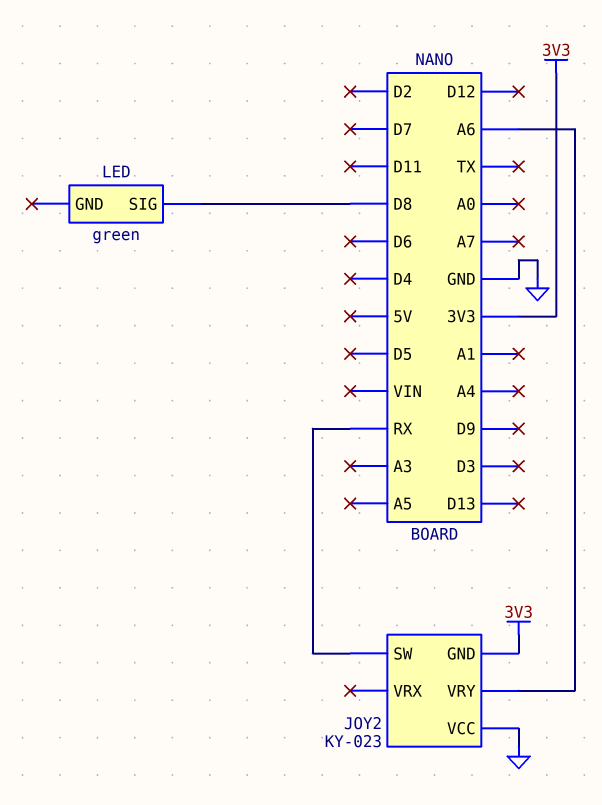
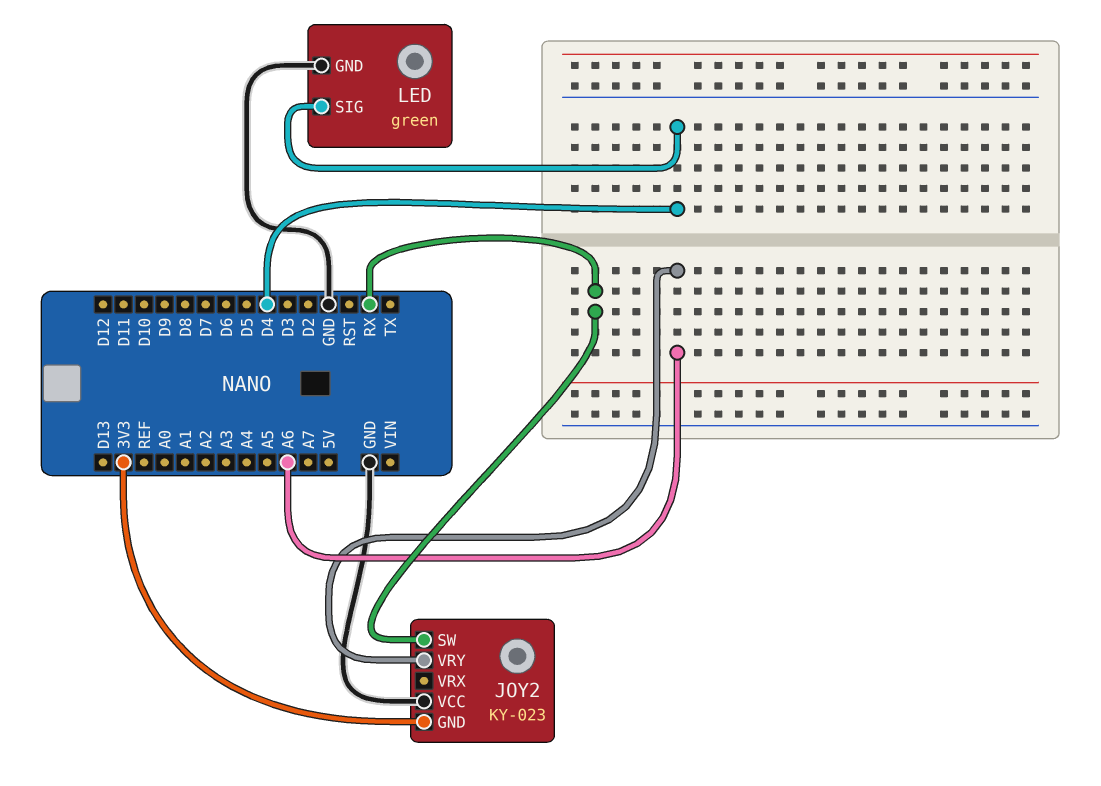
LED pin GND: none -> GND
LED pin SIG: D8 -> D4

